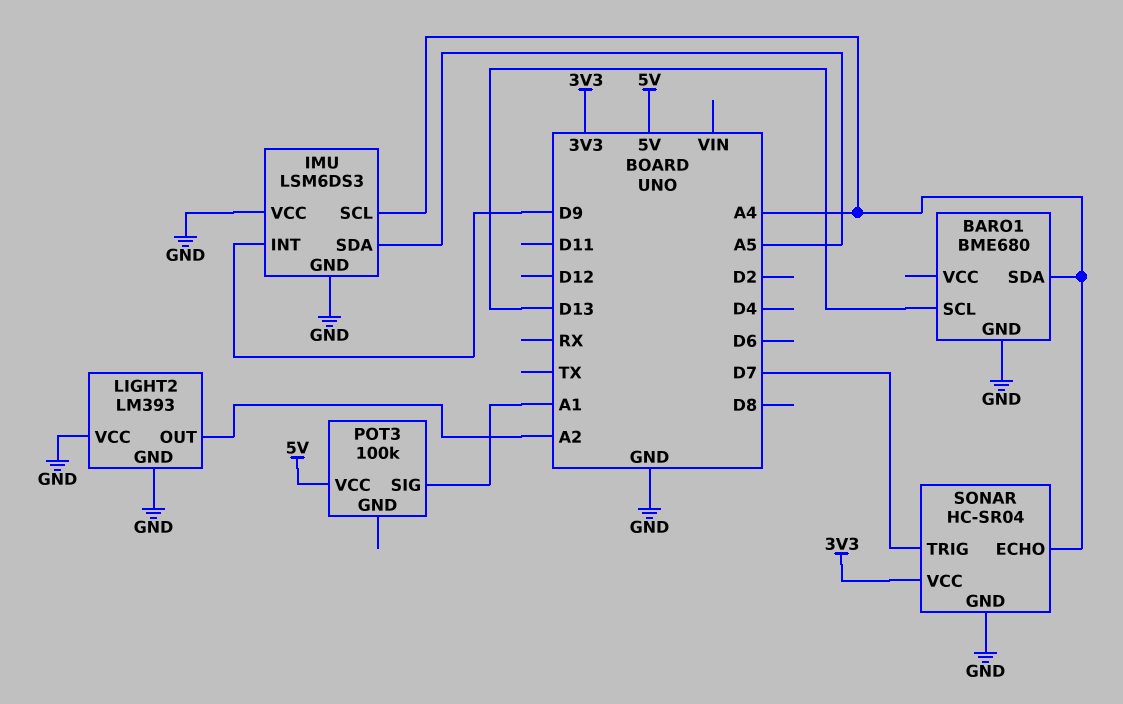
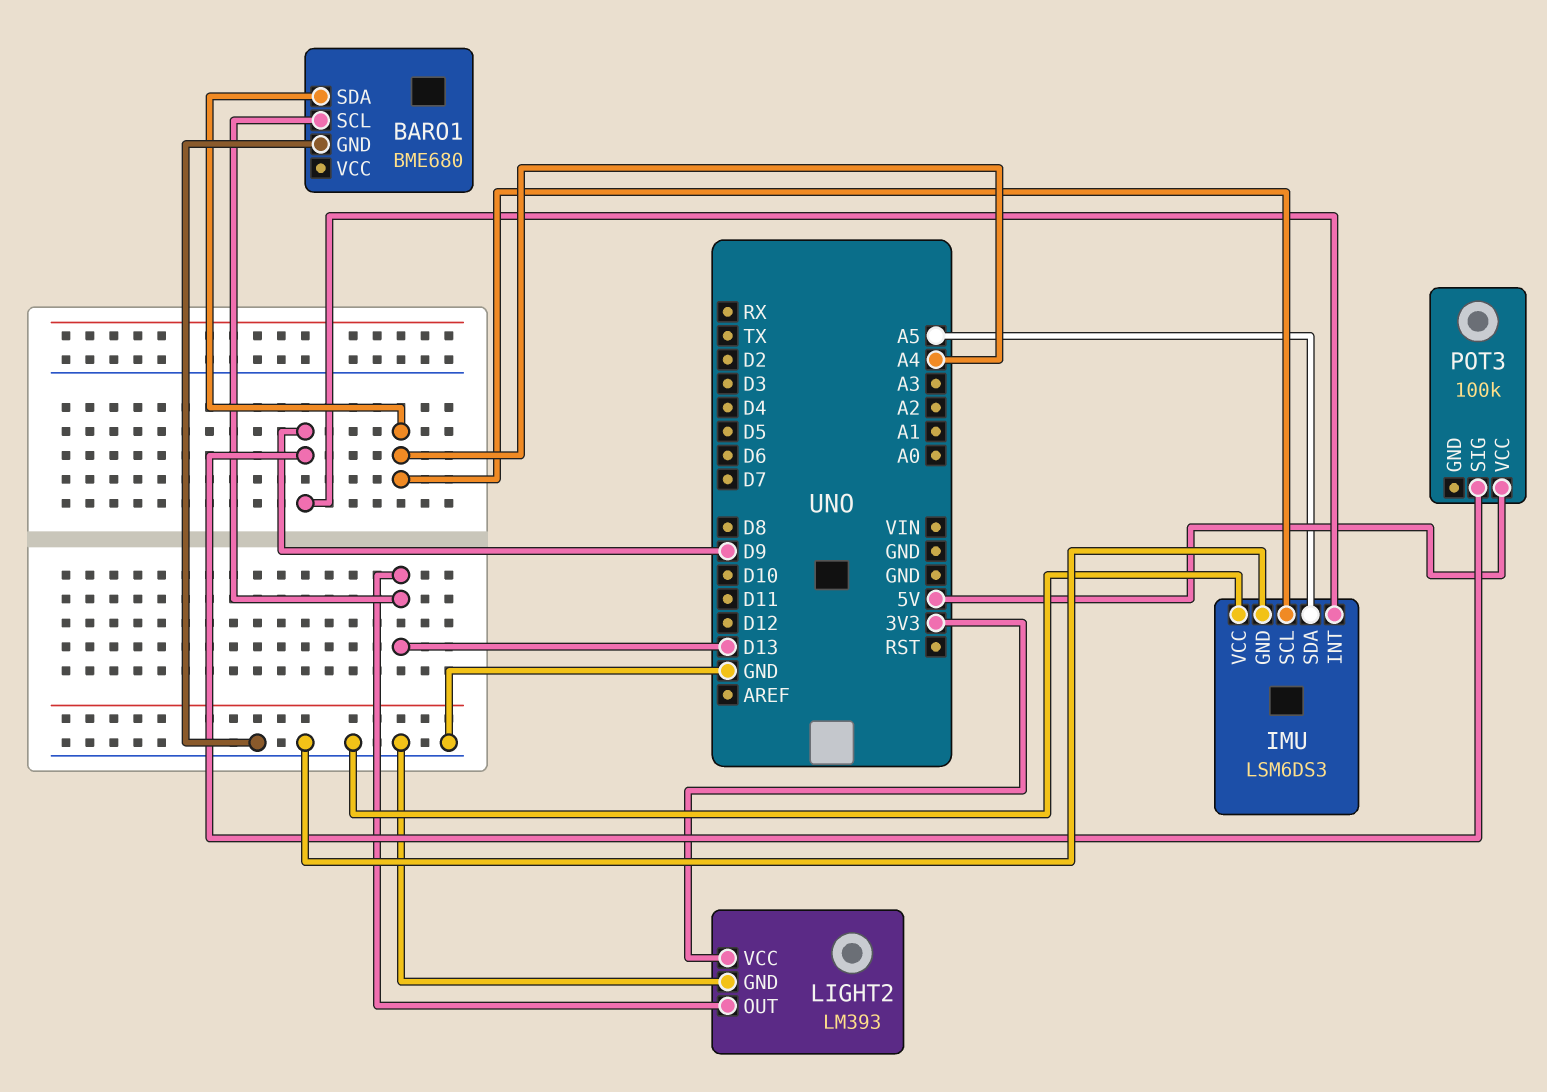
LIGHT2 pin OUT: A2 -> D13
LIGHT2 pin VCC: GND -> 3V3
POT3 pin SIG: A1 -> D9
SONAR: HC-SR04 -> none
SONAR pin ECHO: A4 -> none
SONAR pin GND: GND -> none
SONAR pin TRIG: D7 -> none
SONAR pin VCC: 3V3 -> none

